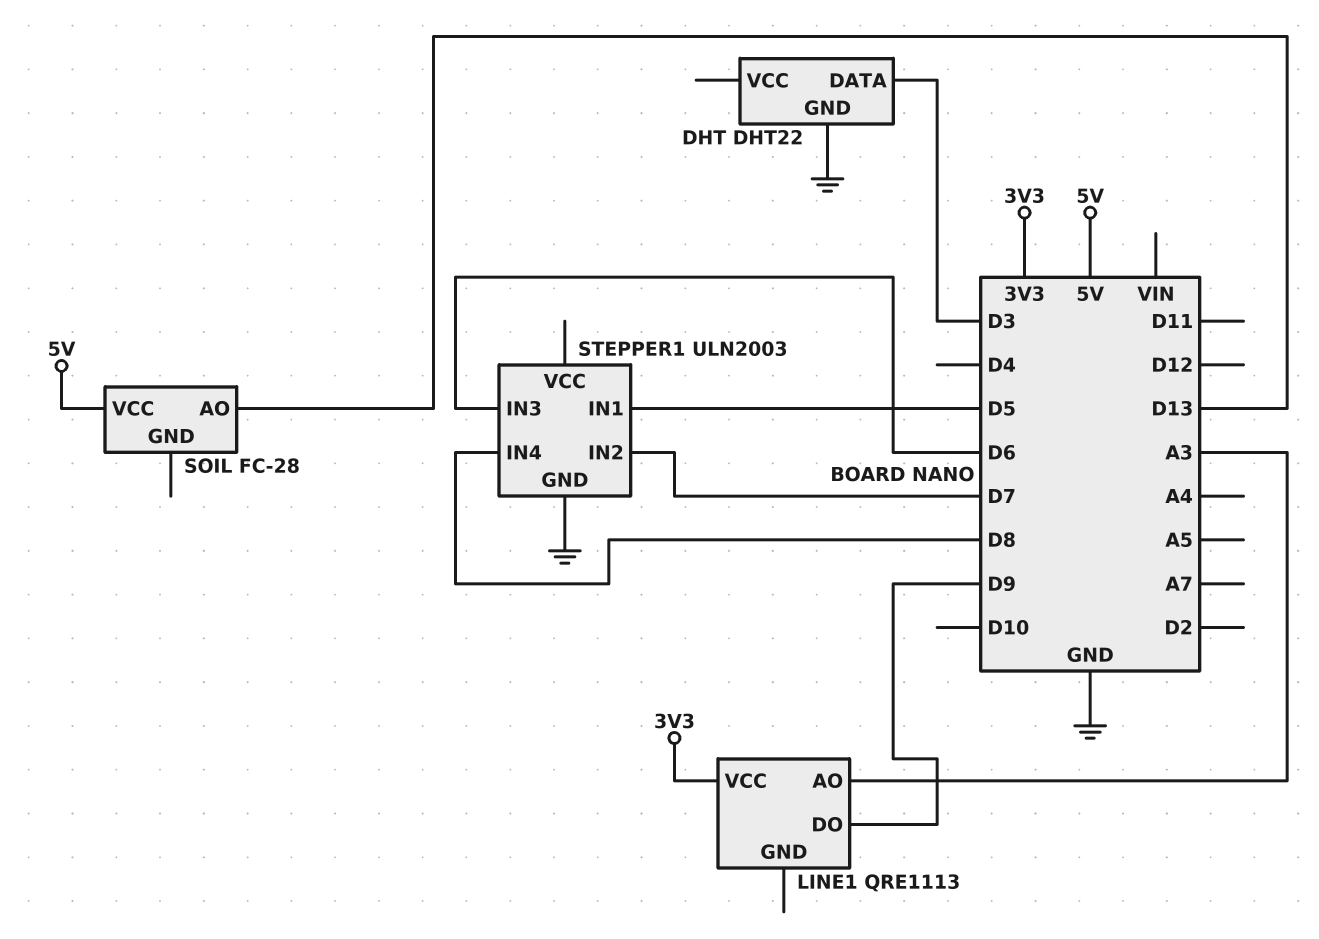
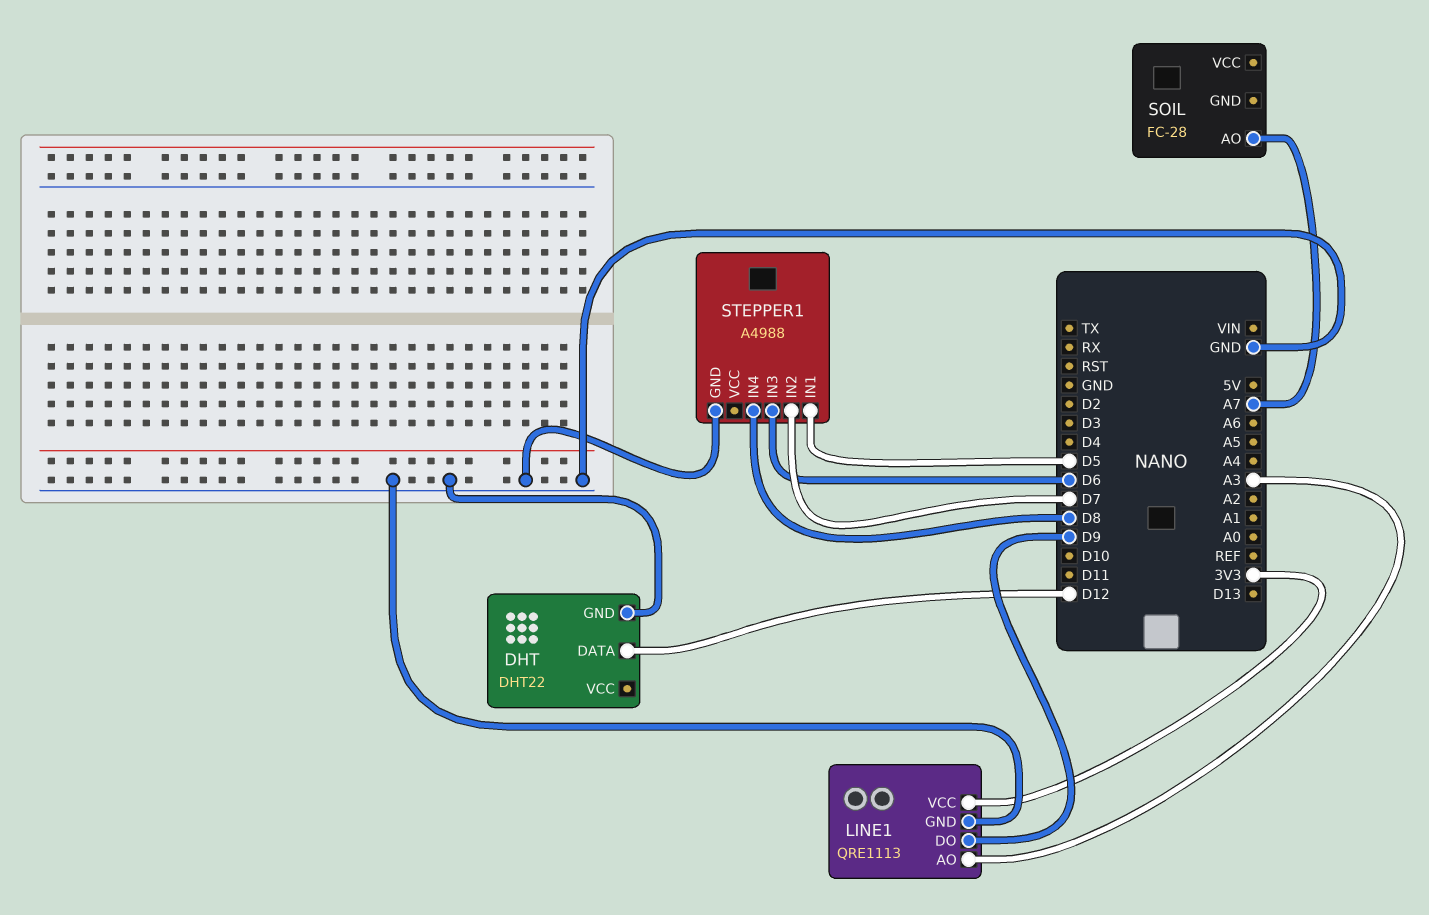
DHT pin DATA: D3 -> D12
LINE1 pin GND: none -> GND
SOIL pin AO: D13 -> A7
SOIL pin VCC: 5V -> none
STEPPER1: ULN2003 -> A4988

